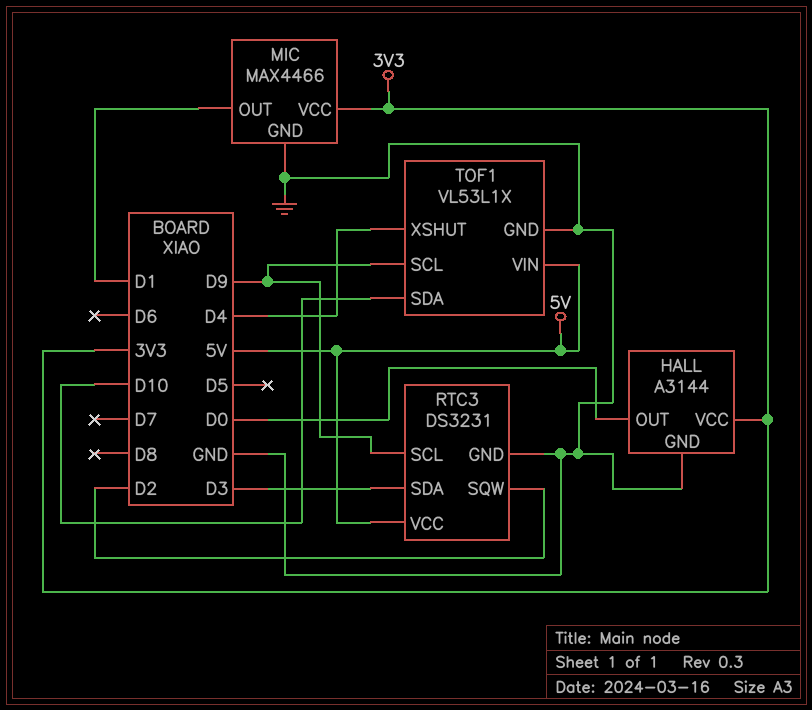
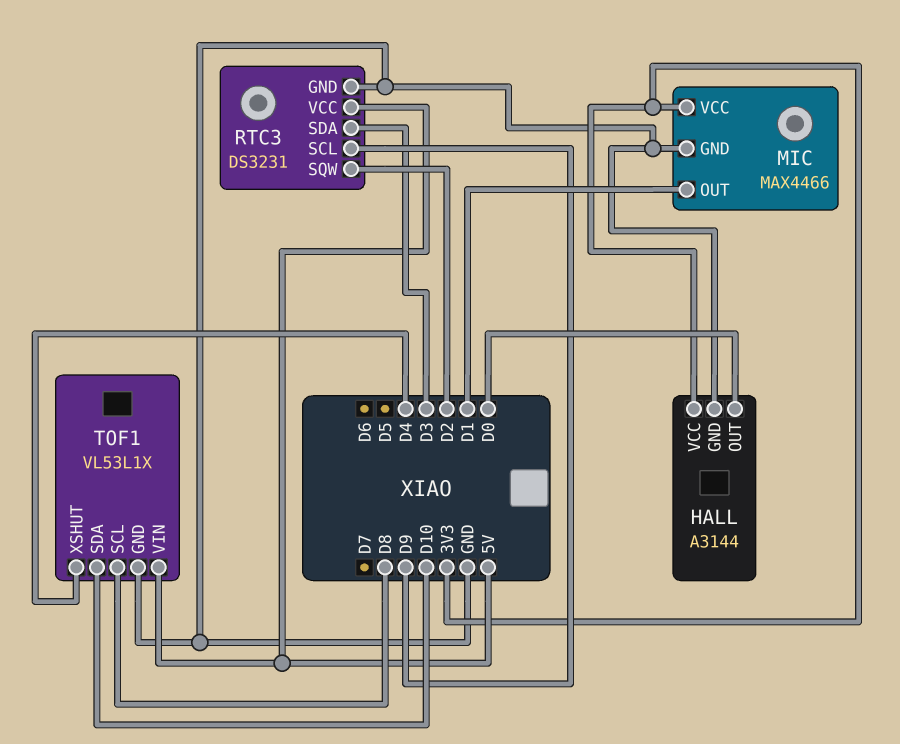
TOF1 pin SCL: D9 -> D8

